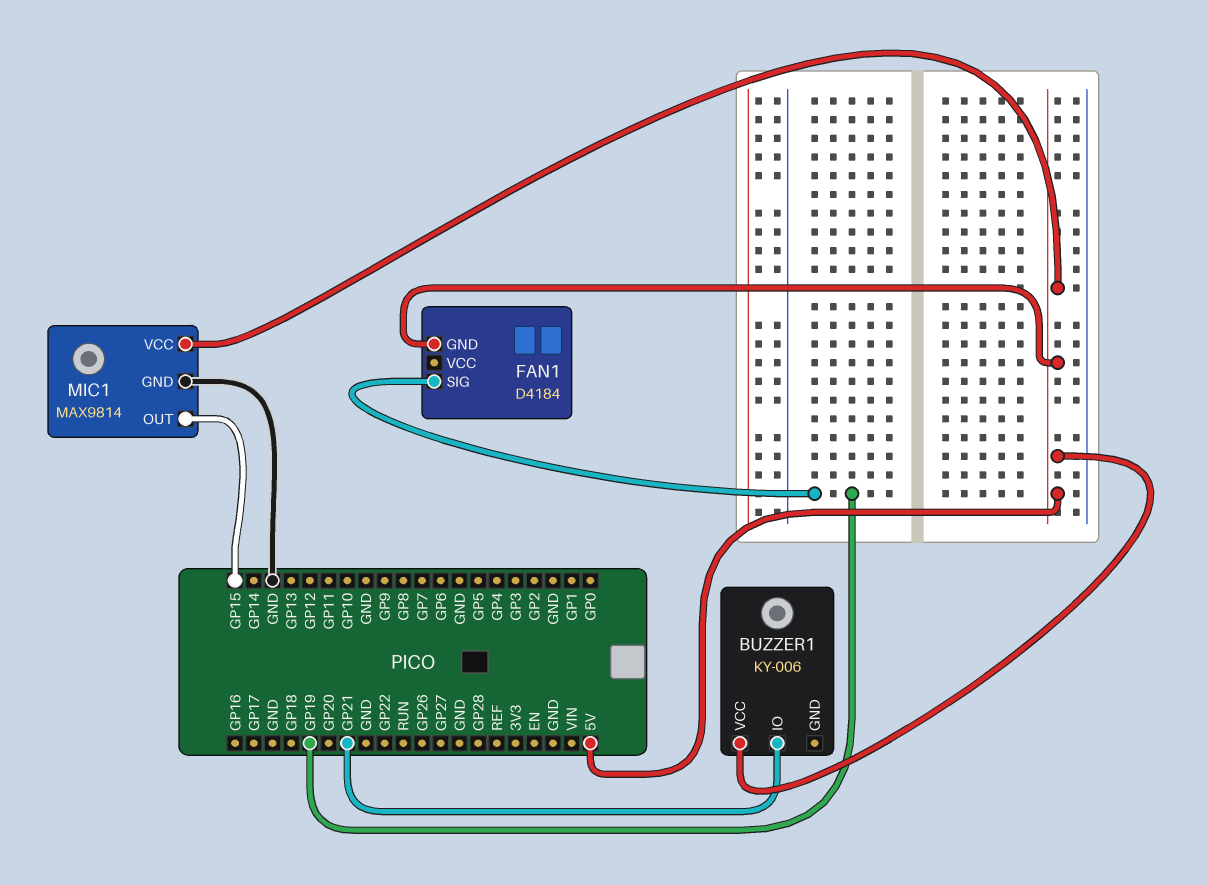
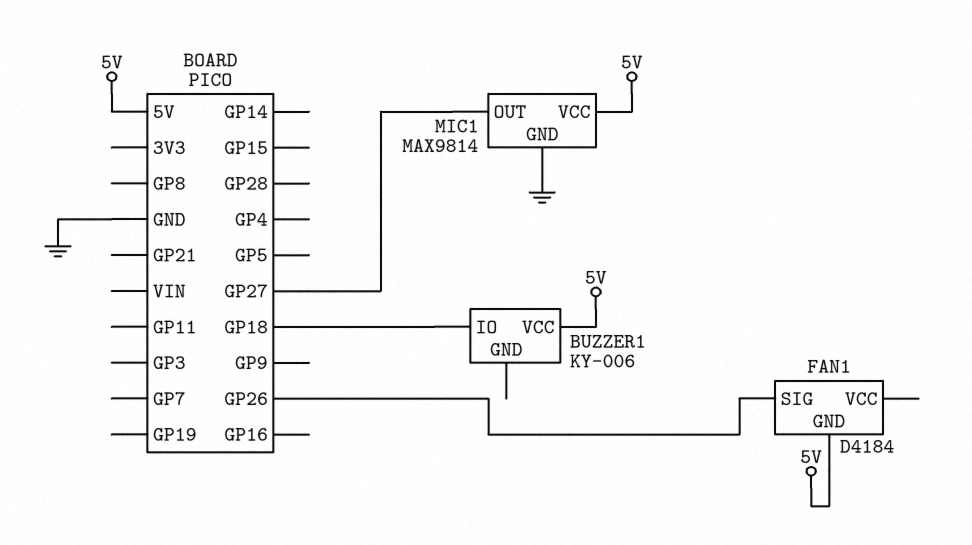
BUZZER1 pin IO: GP21 -> GP18
FAN1 pin SIG: GP19 -> GP26
MIC1 pin OUT: GP15 -> GP27

